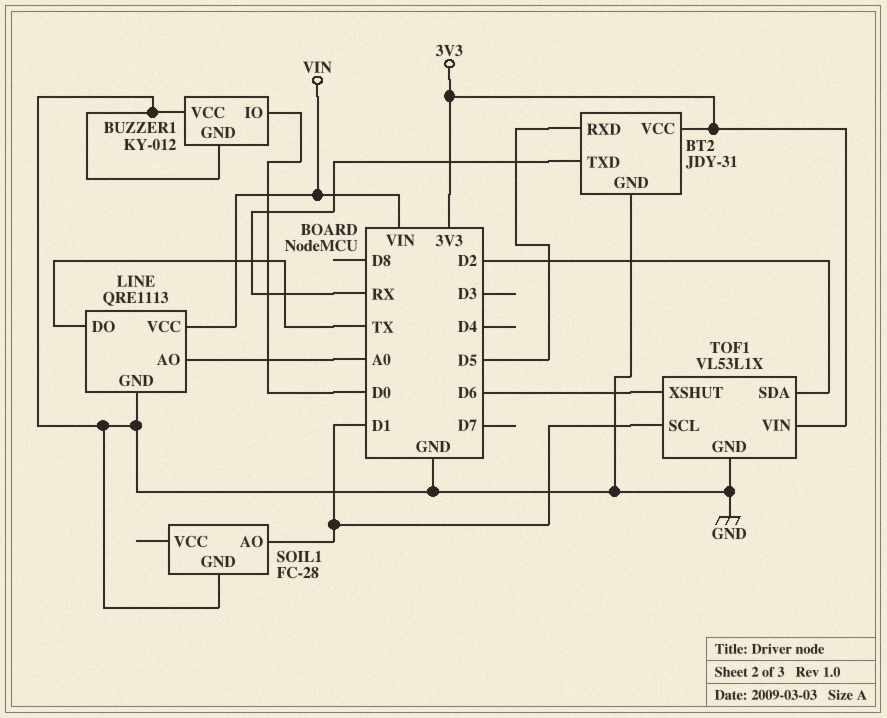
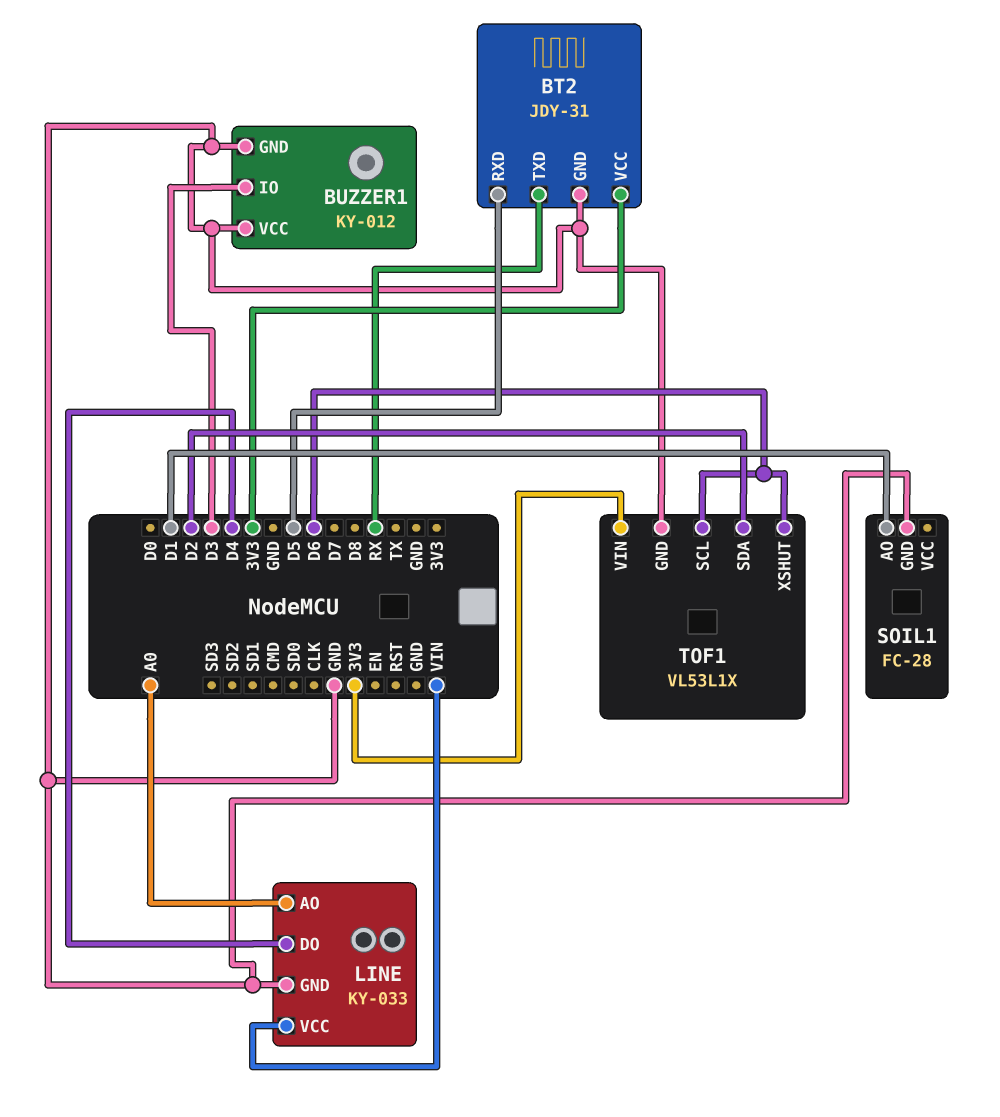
BUZZER1 pin IO: D0 -> D3
LINE: QRE1113 -> KY-033
LINE pin DO: TX -> D4
TOF1 pin SCL: D1 -> D6

